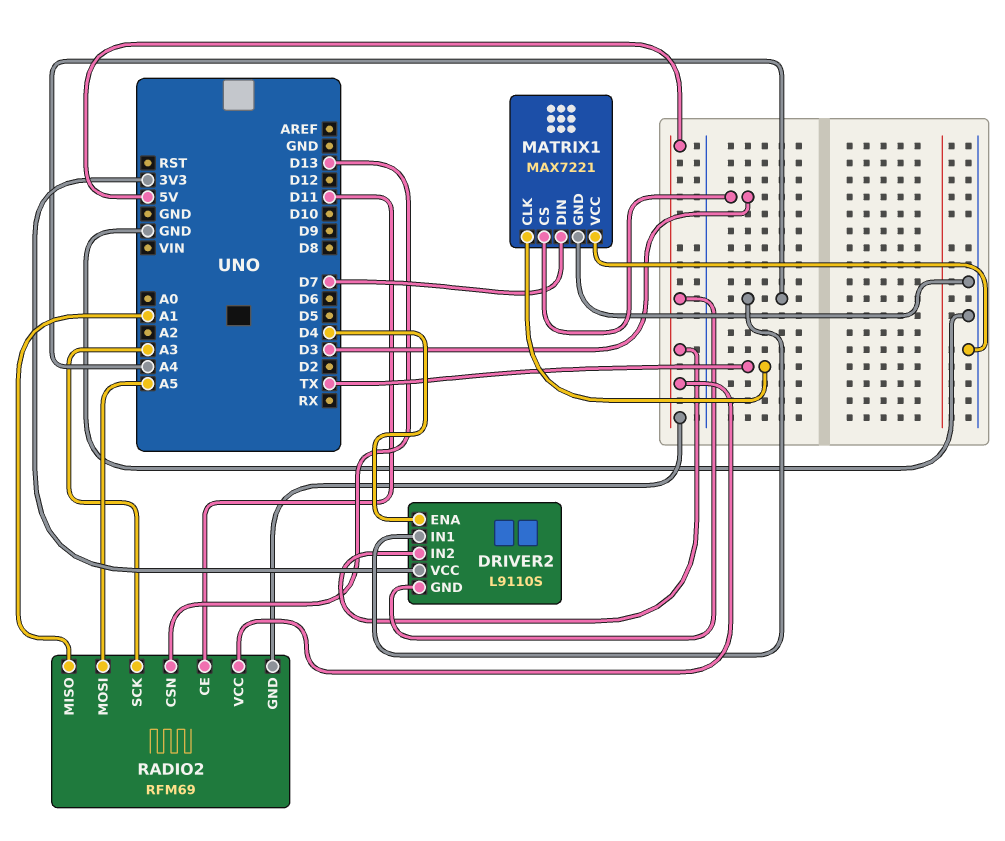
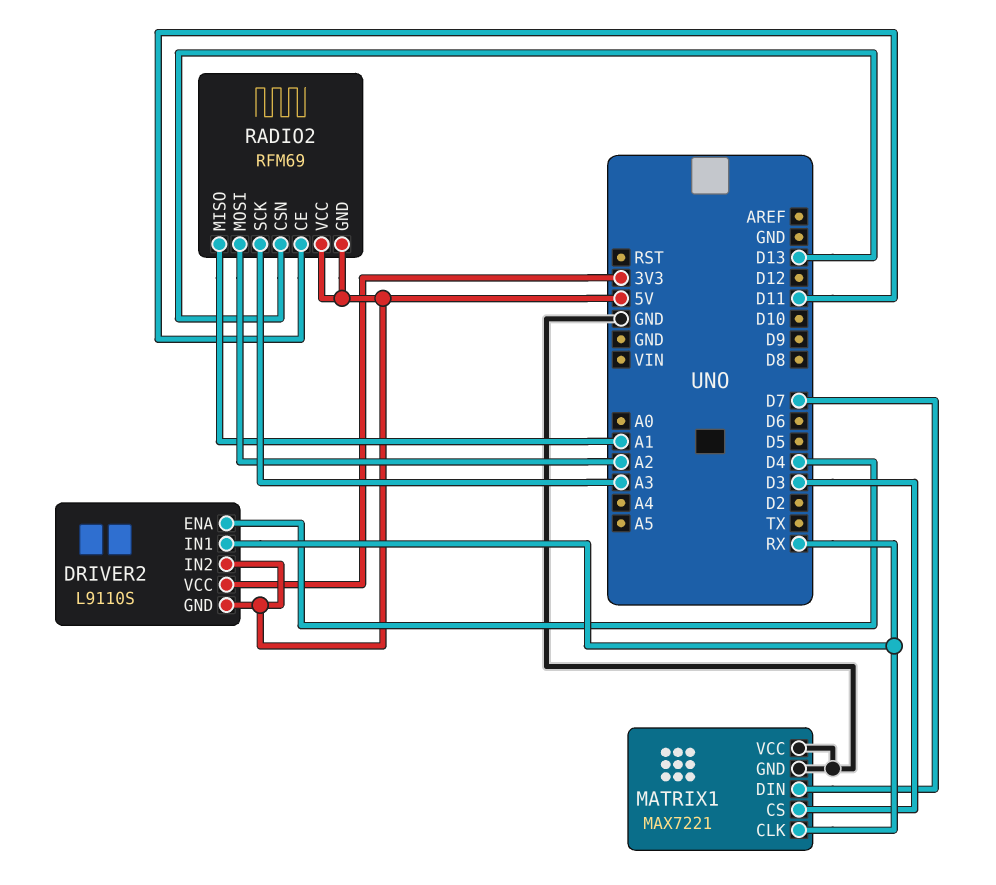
DRIVER2 pin IN1: A4 -> RX
MATRIX1 pin CLK: TX -> RX
RADIO2 pin MOSI: A5 -> A2

